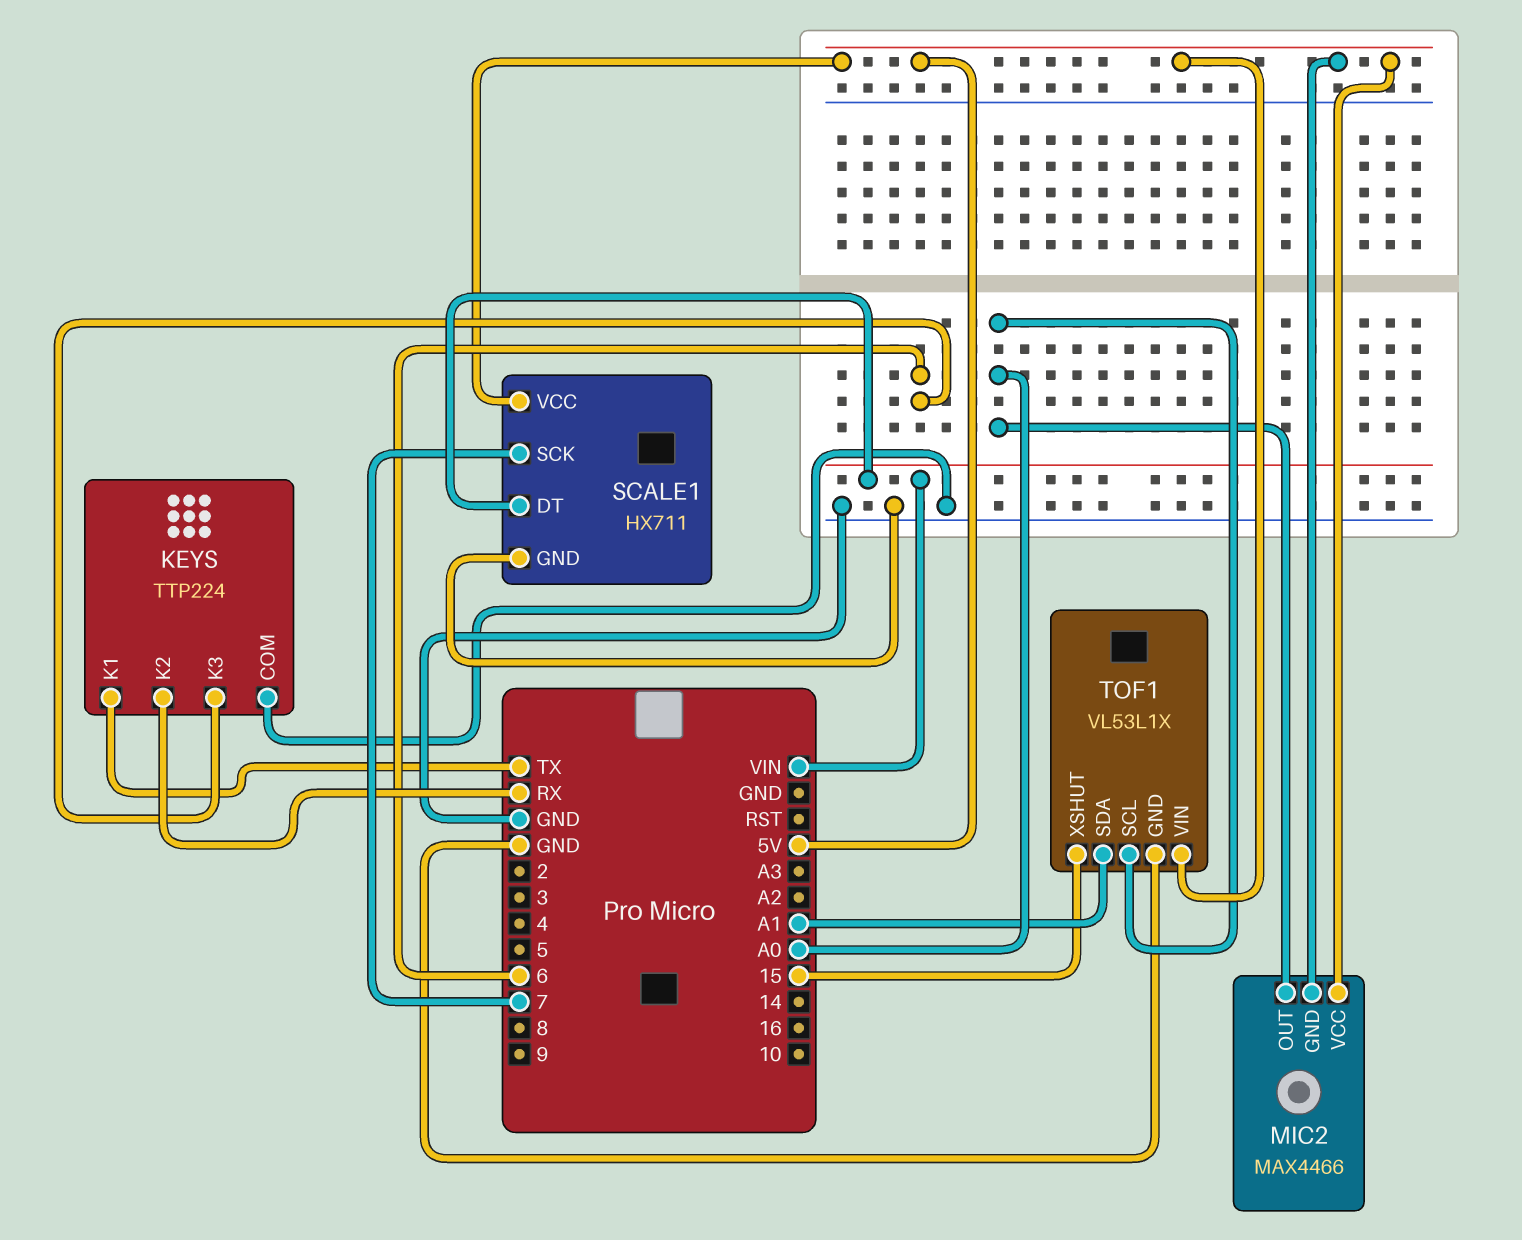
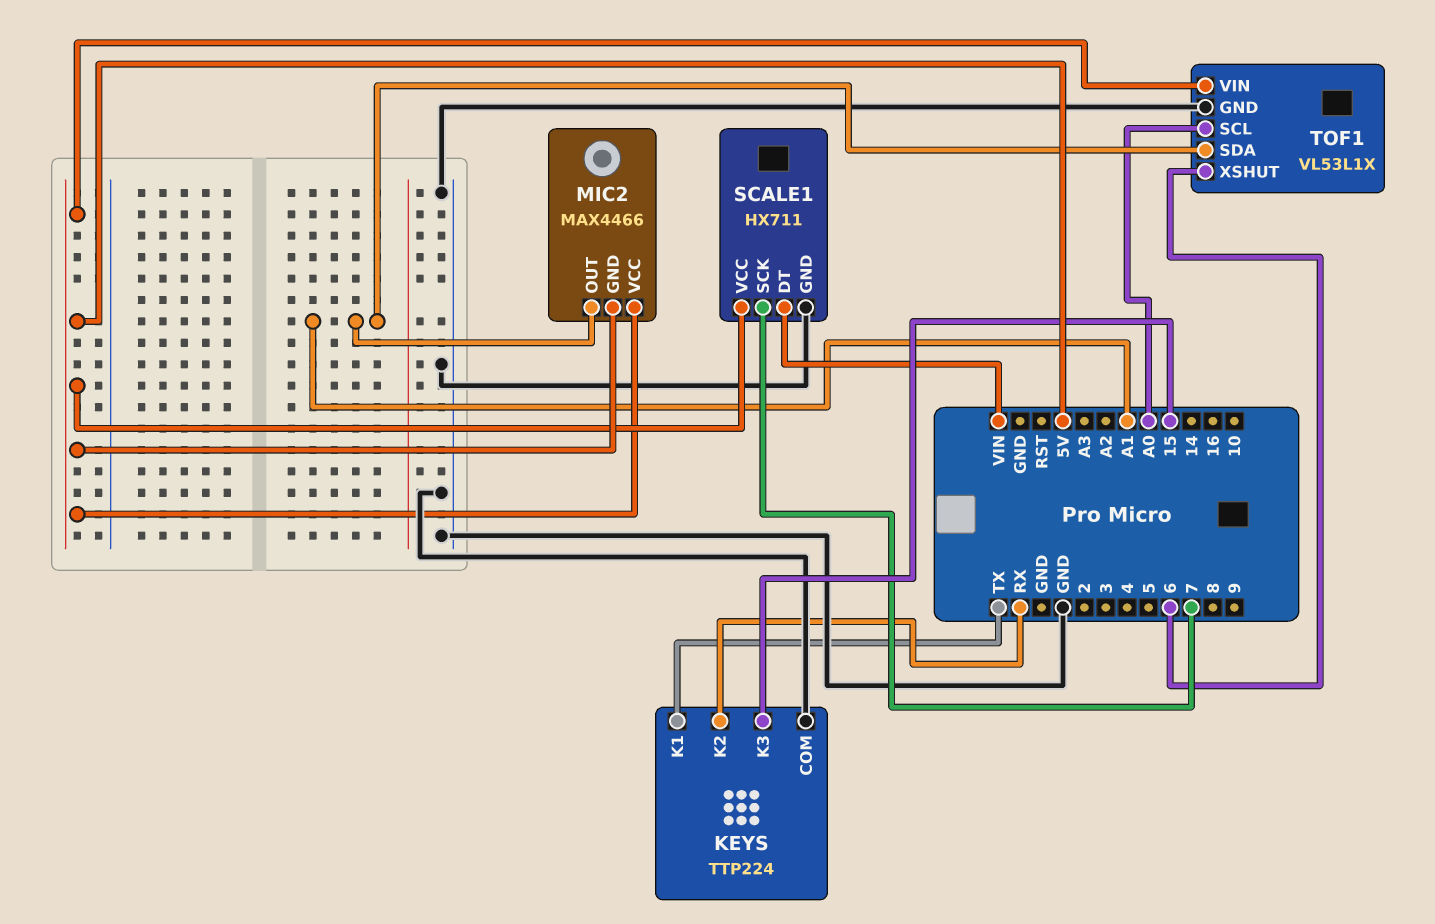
KEYS pin K3: 6 -> 15
MIC2 pin OUT: A0 -> A1
TOF1 pin XSHUT: 15 -> 6

